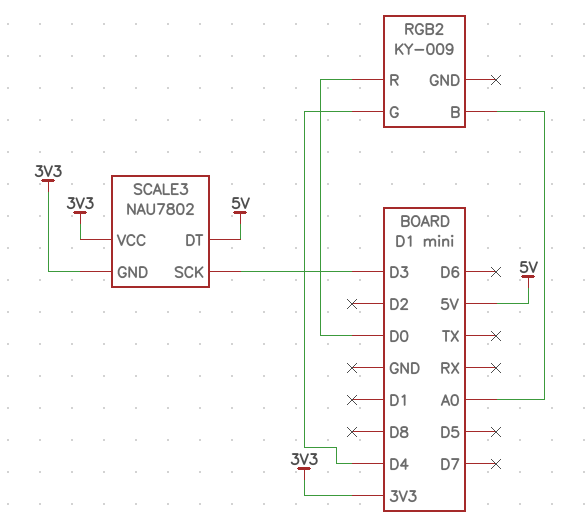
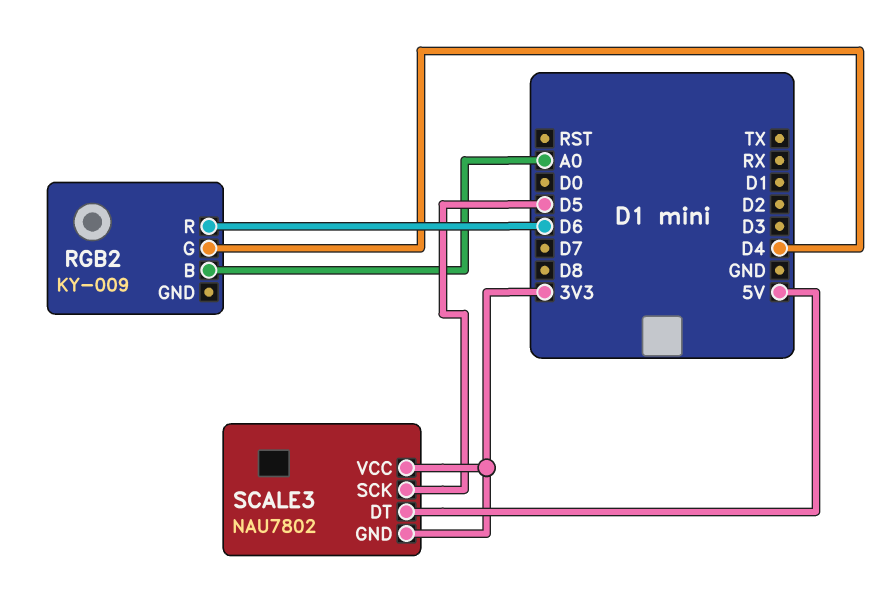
RGB2 pin R: D0 -> D6
SCALE3 pin SCK: D3 -> D5

